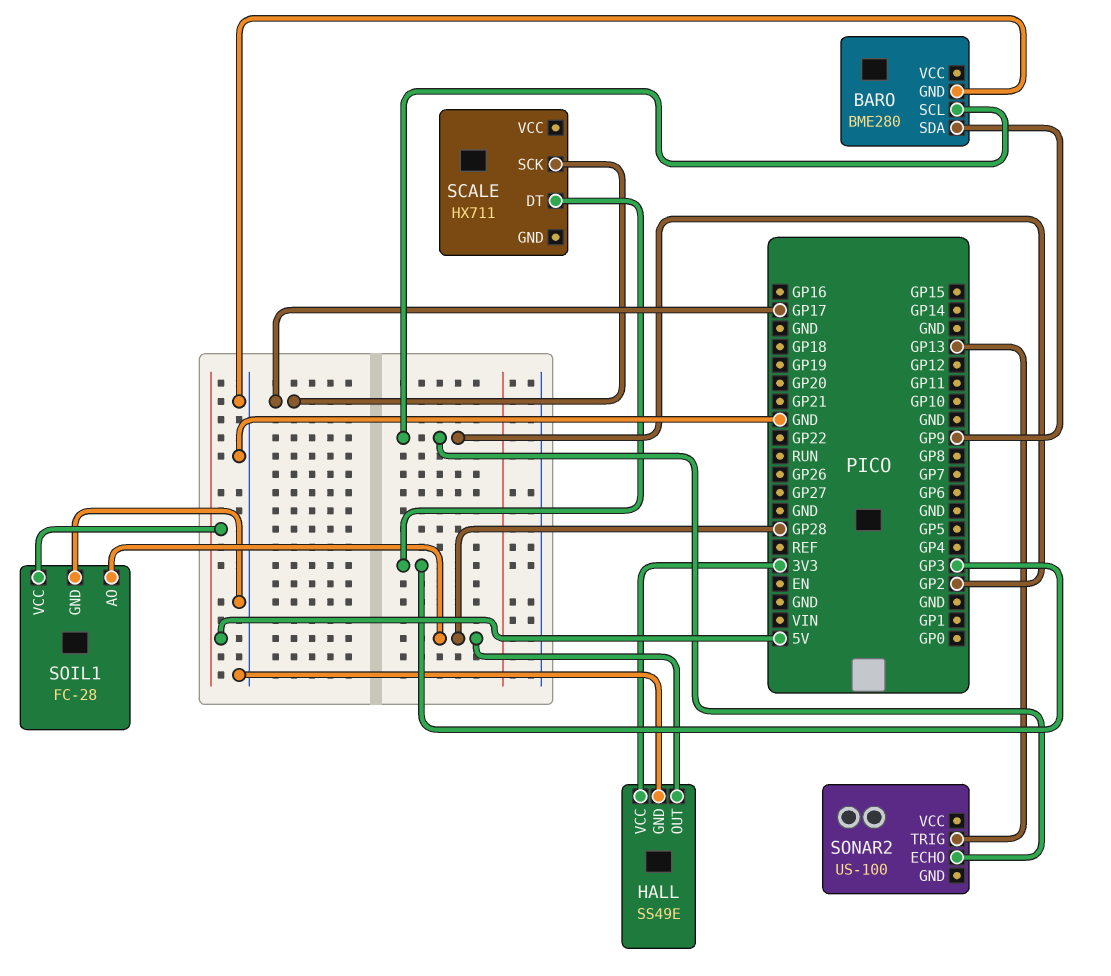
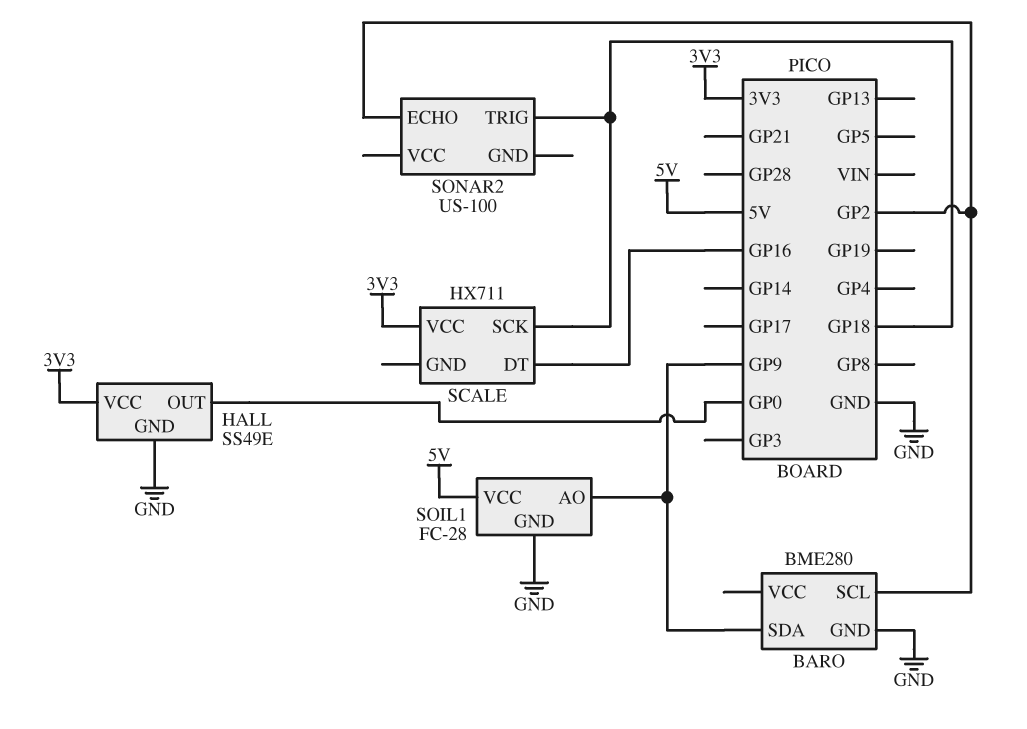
HALL pin OUT: GP28 -> GP0
SCALE pin DT: GP3 -> GP16
SCALE pin SCK: GP17 -> GP18
SCALE pin VCC: none -> 3V3
SOIL1 pin AO: GP28 -> GP9
SONAR2 pin TRIG: GP13 -> GP18

